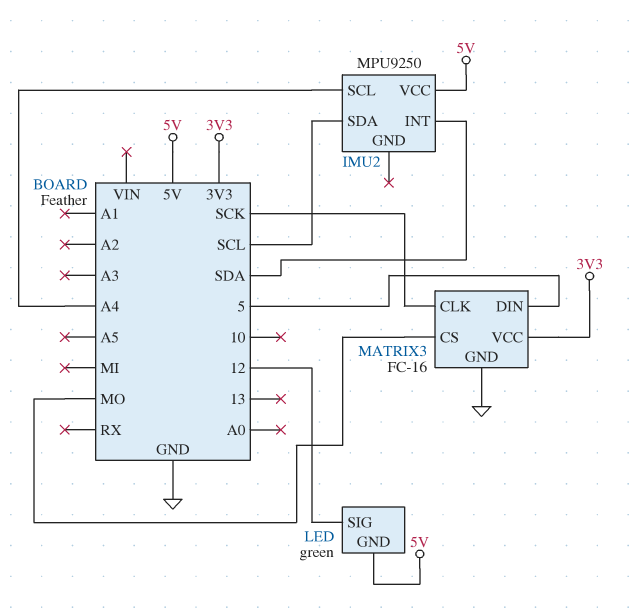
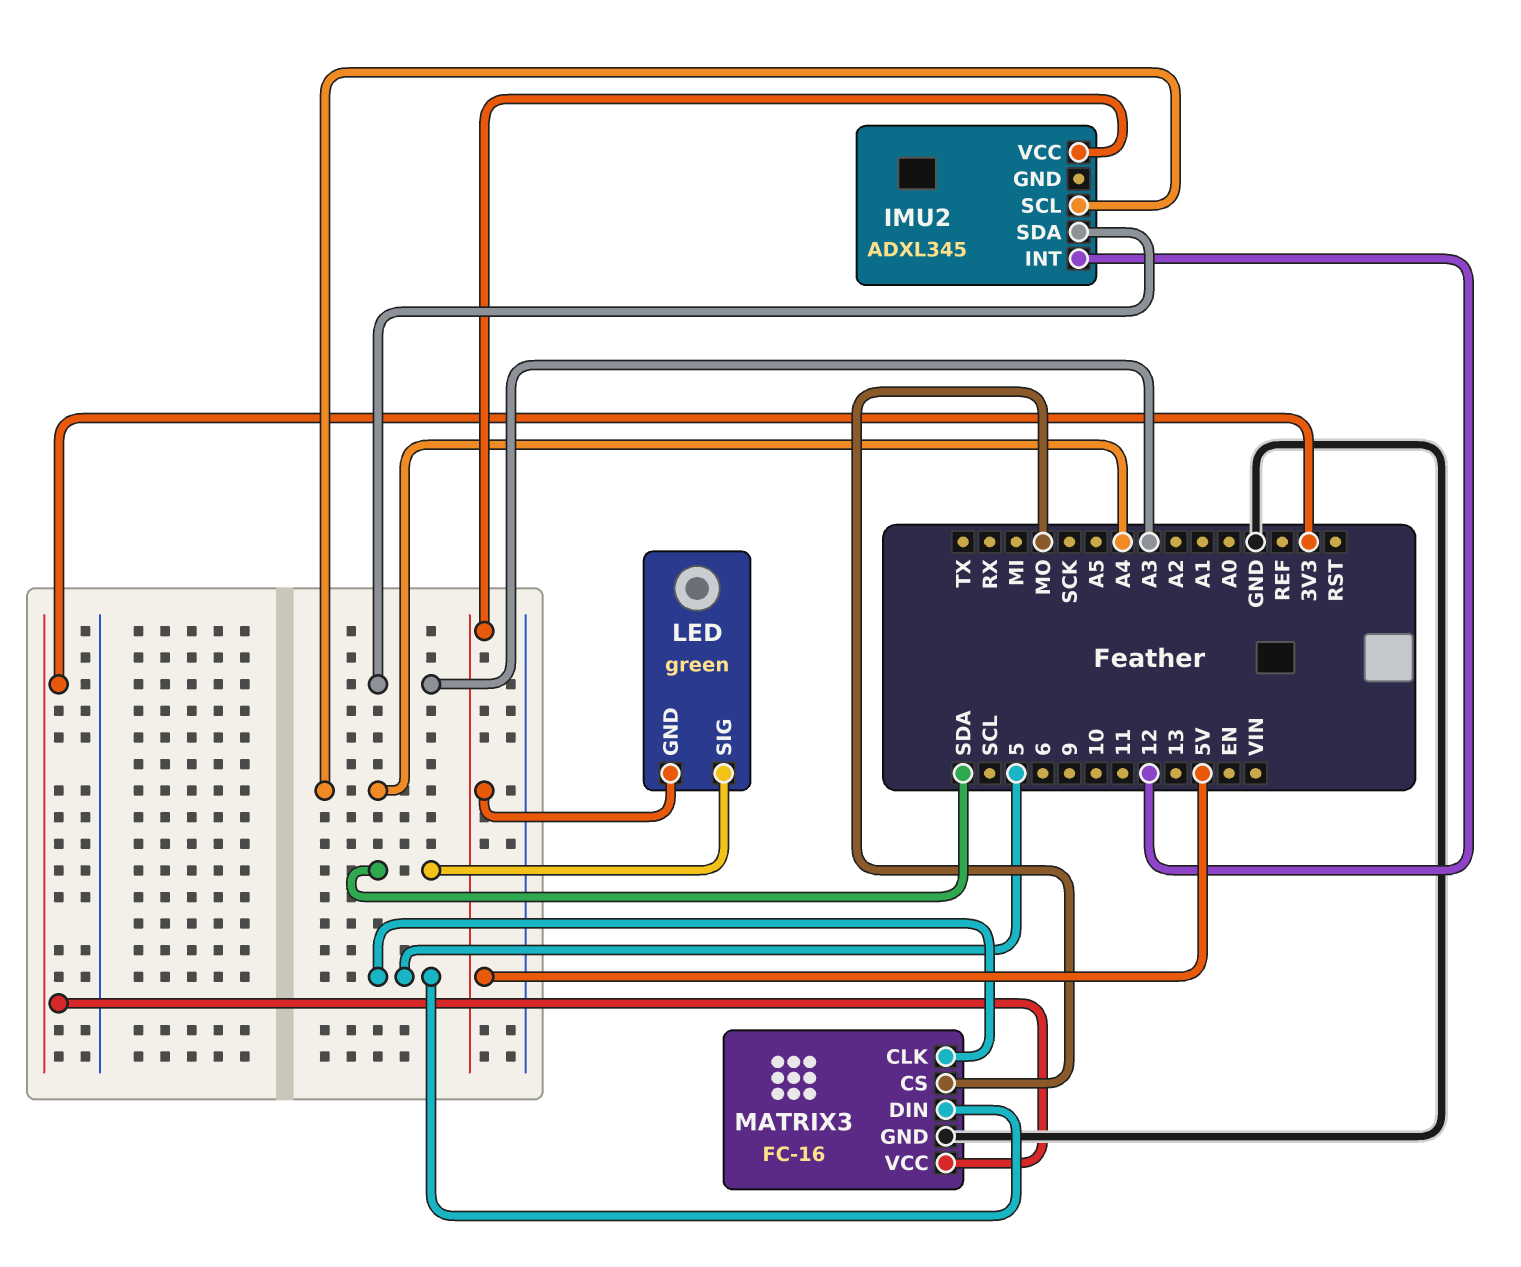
IMU2: MPU9250 -> ADXL345
IMU2 pin INT: SDA -> 12
IMU2 pin SDA: SCL -> A3
LED pin SIG: 12 -> SDA
MATRIX3 pin CLK: SCK -> 5

